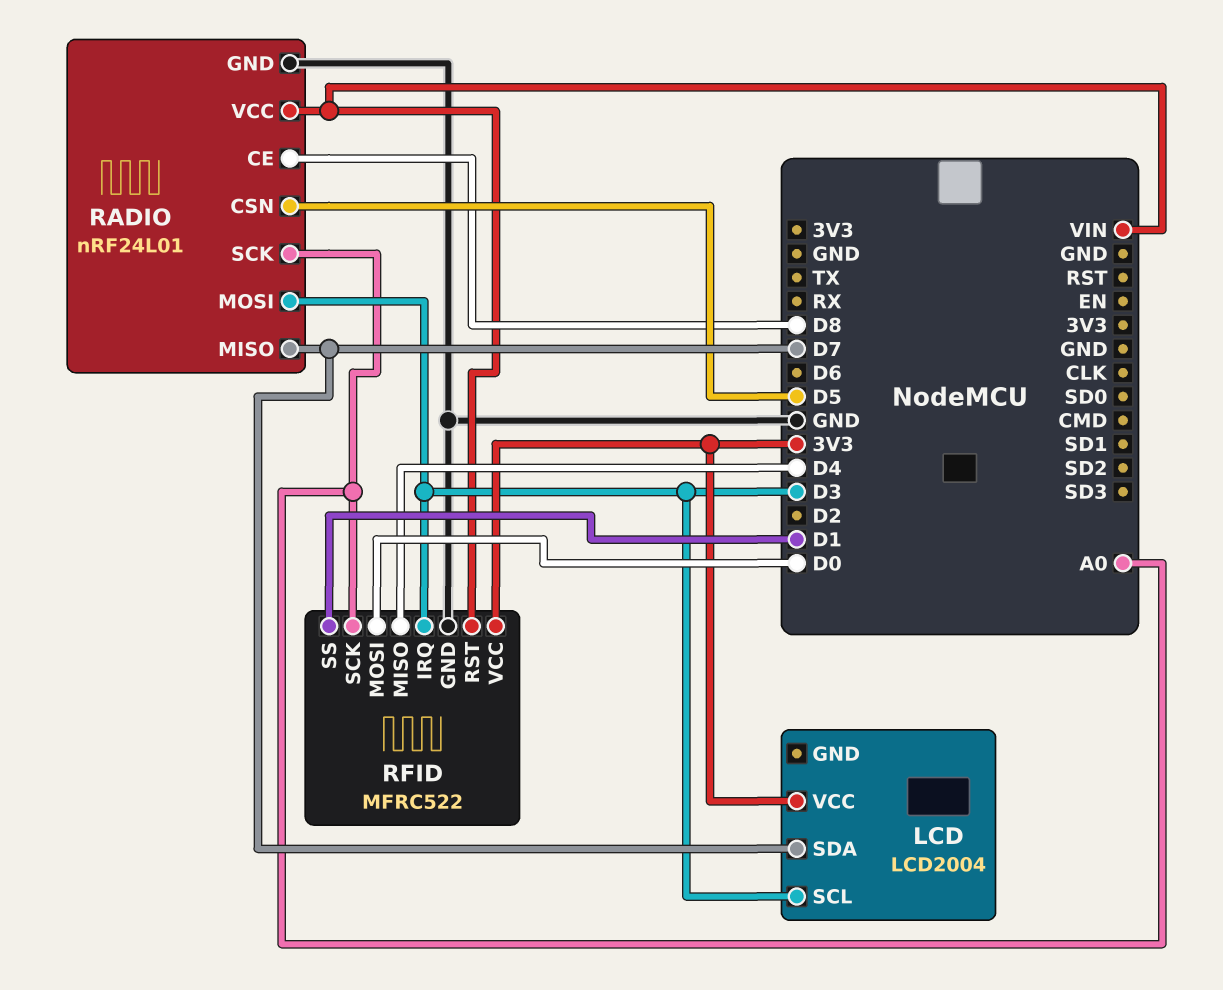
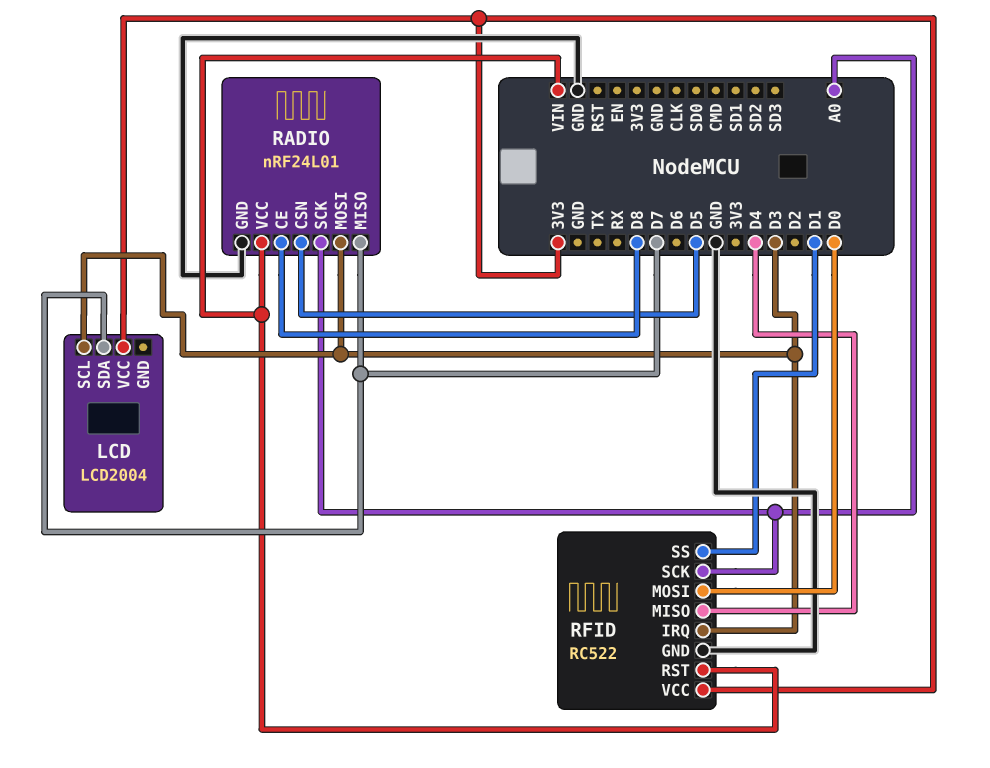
RFID: MFRC522 -> RC522

